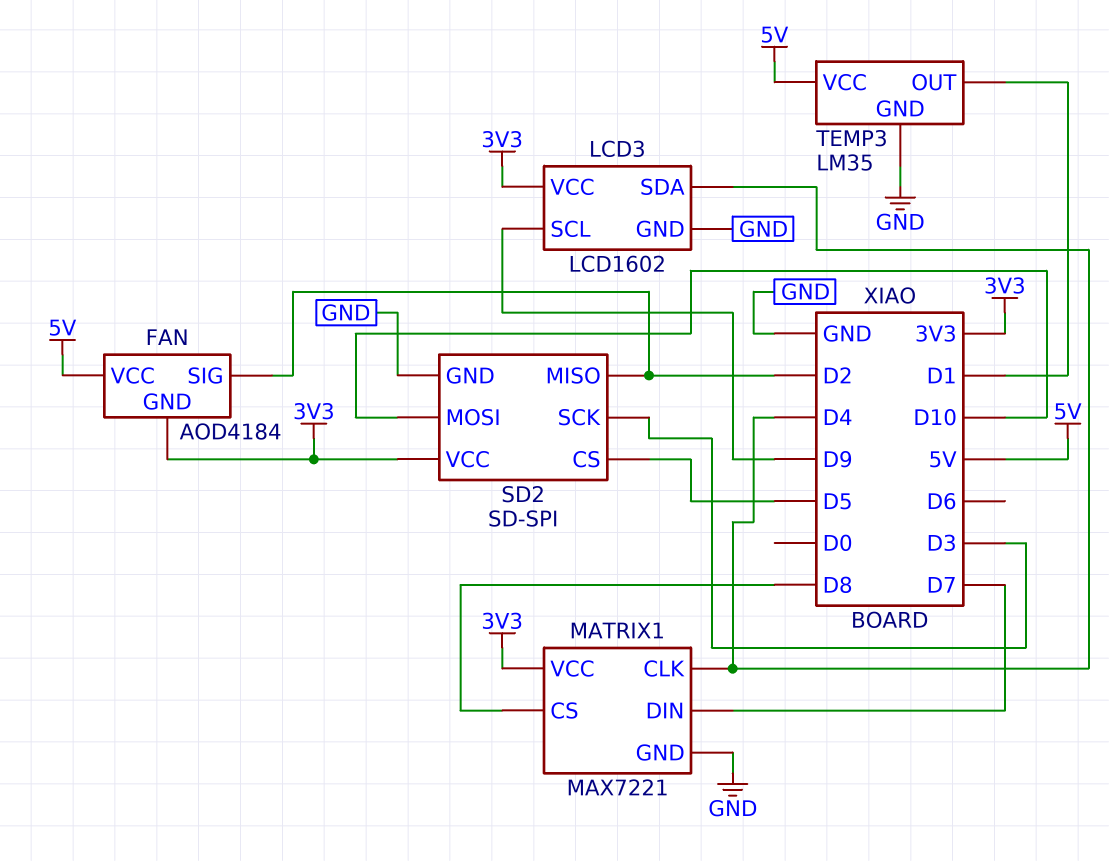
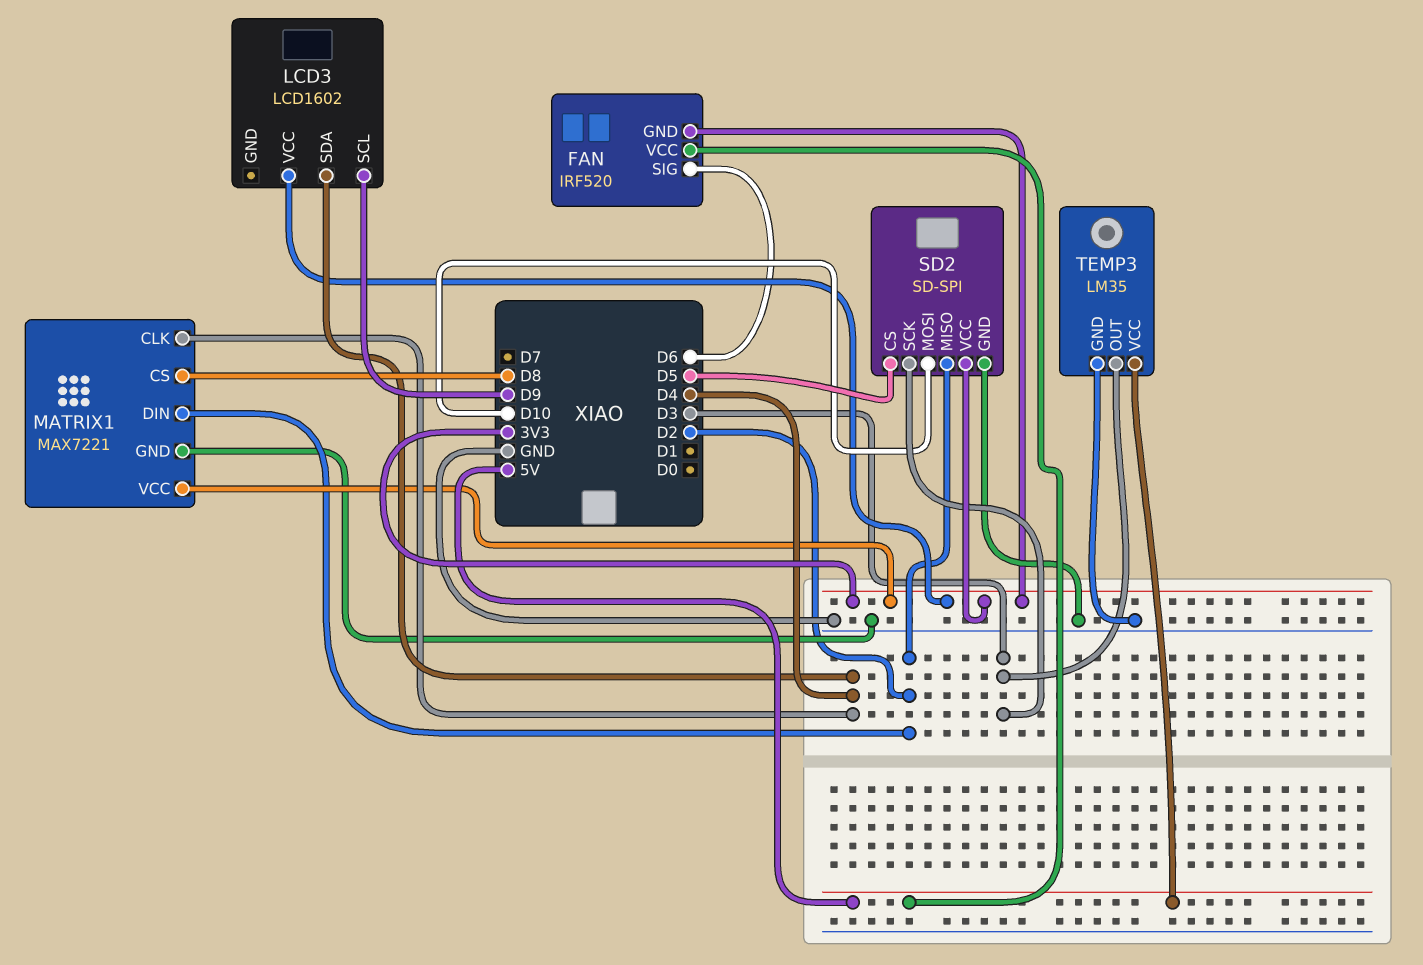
FAN: AOD4184 -> IRF520
FAN pin SIG: D2 -> D6
LCD3 pin GND: GND -> none
MATRIX1 pin DIN: D7 -> D2
TEMP3 pin OUT: D1 -> D3

